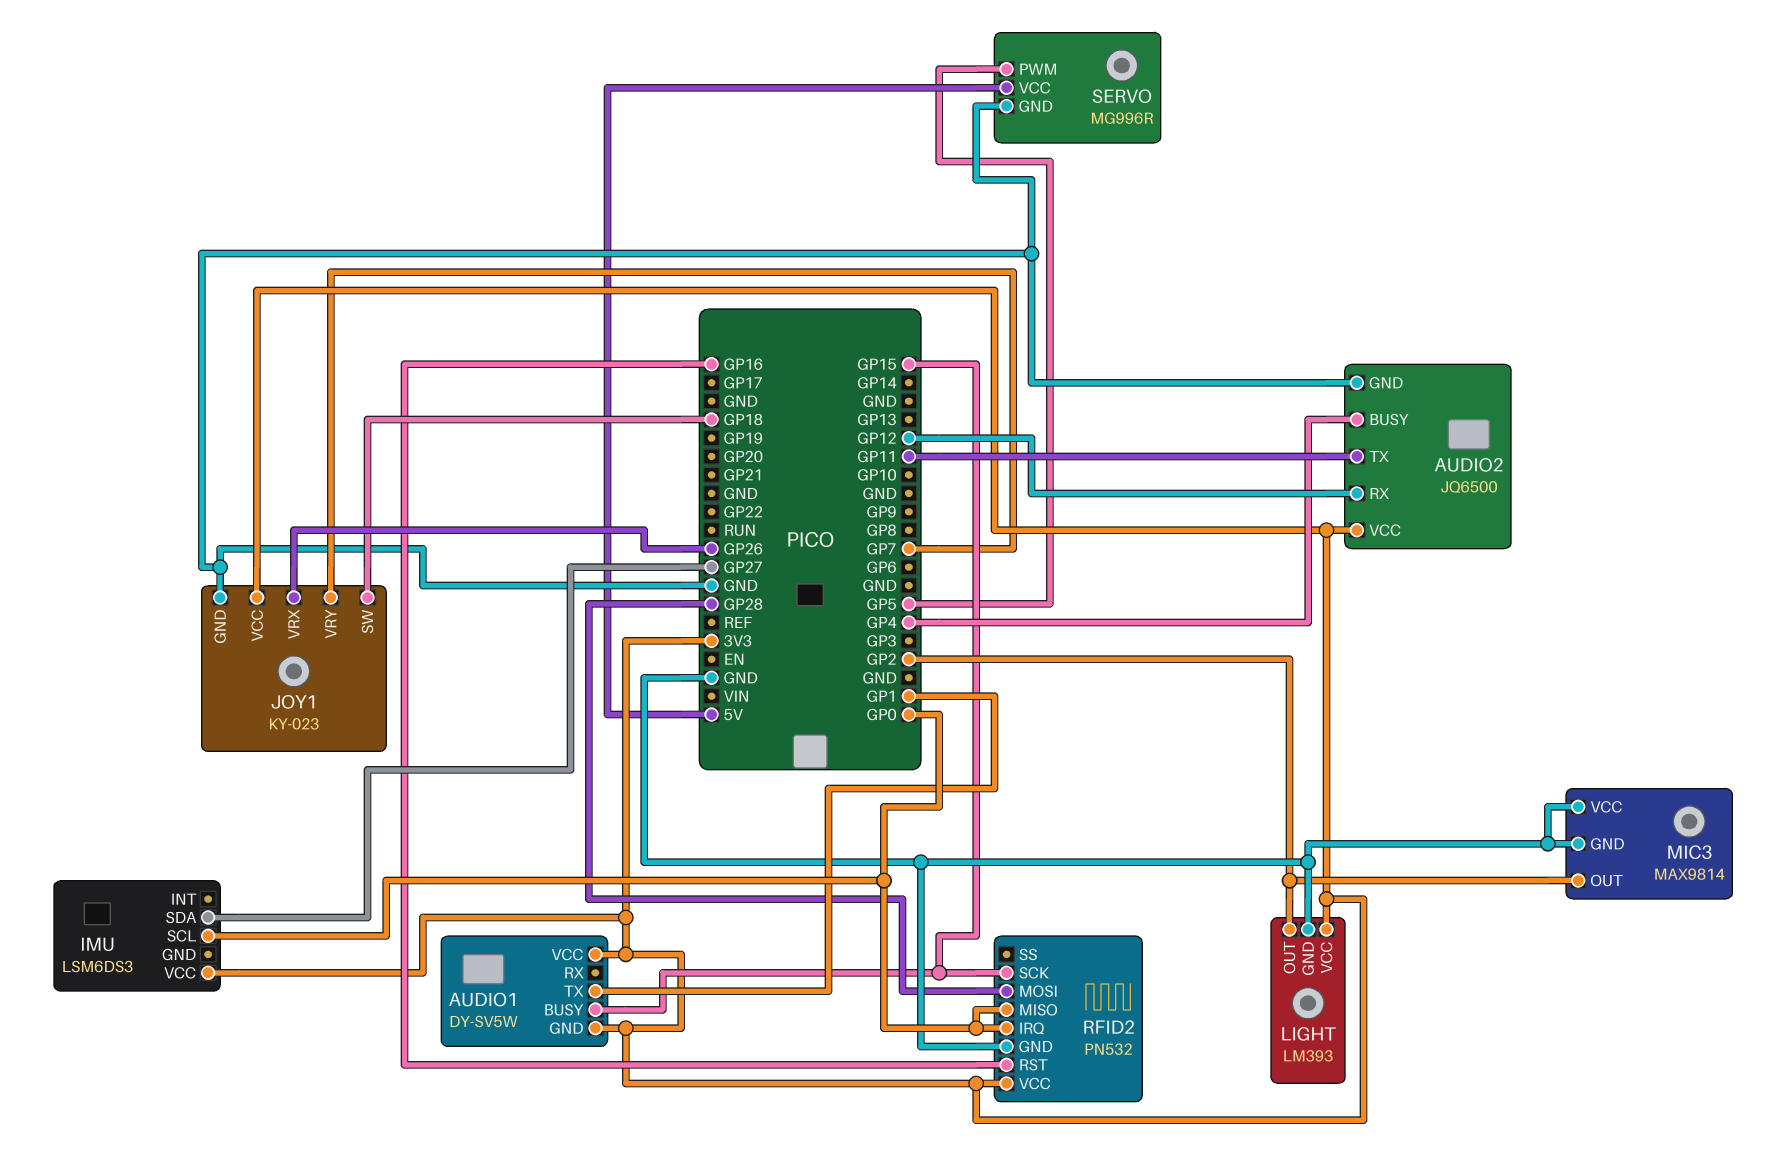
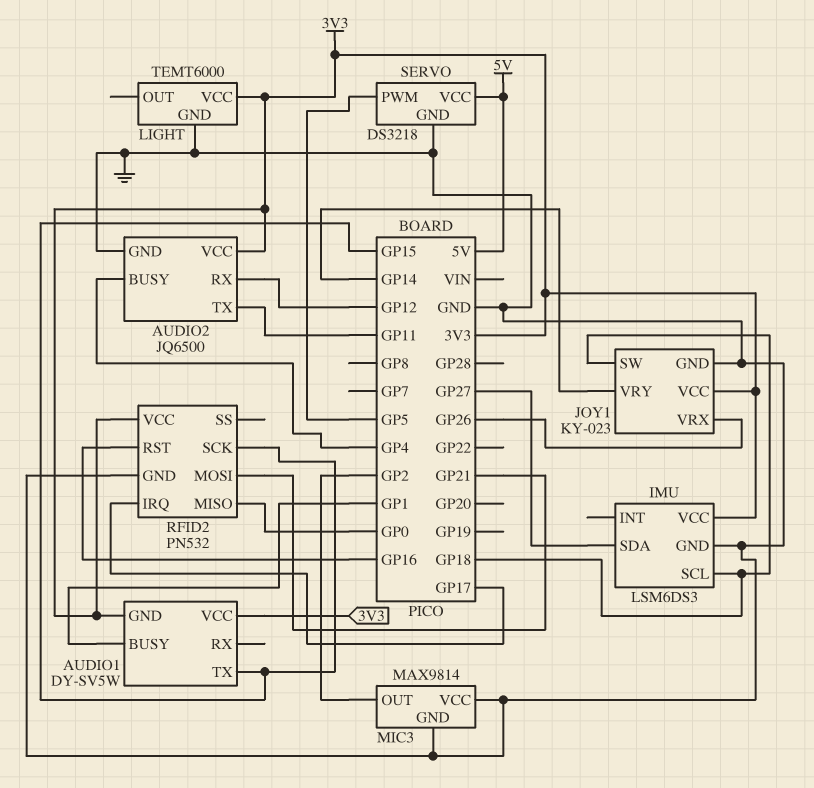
AUDIO1 pin BUSY: GP15 -> GP1
AUDIO1 pin TX: GP1 -> GP15
IMU pin GND: none -> GND
IMU pin SCL: GP0 -> GP18
JOY1 pin VRY: GP7 -> GP14
LIGHT: LM393 -> TEMT6000
LIGHT pin OUT: GP2 -> none
RFID2 pin IRQ: GP0 -> GP17
RFID2 pin MOSI: GP28 -> GP21
SERVO: MG996R -> DS3218

